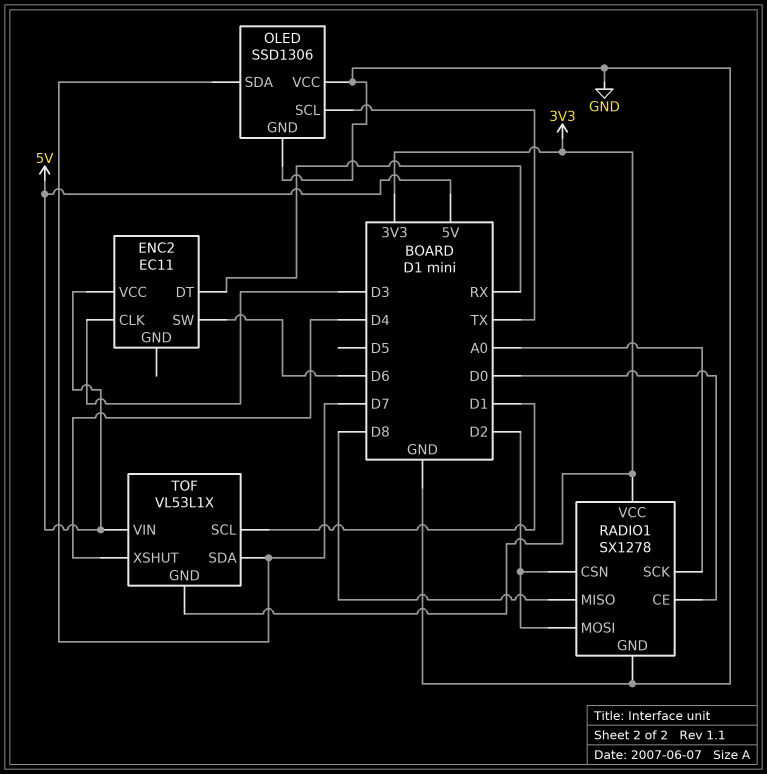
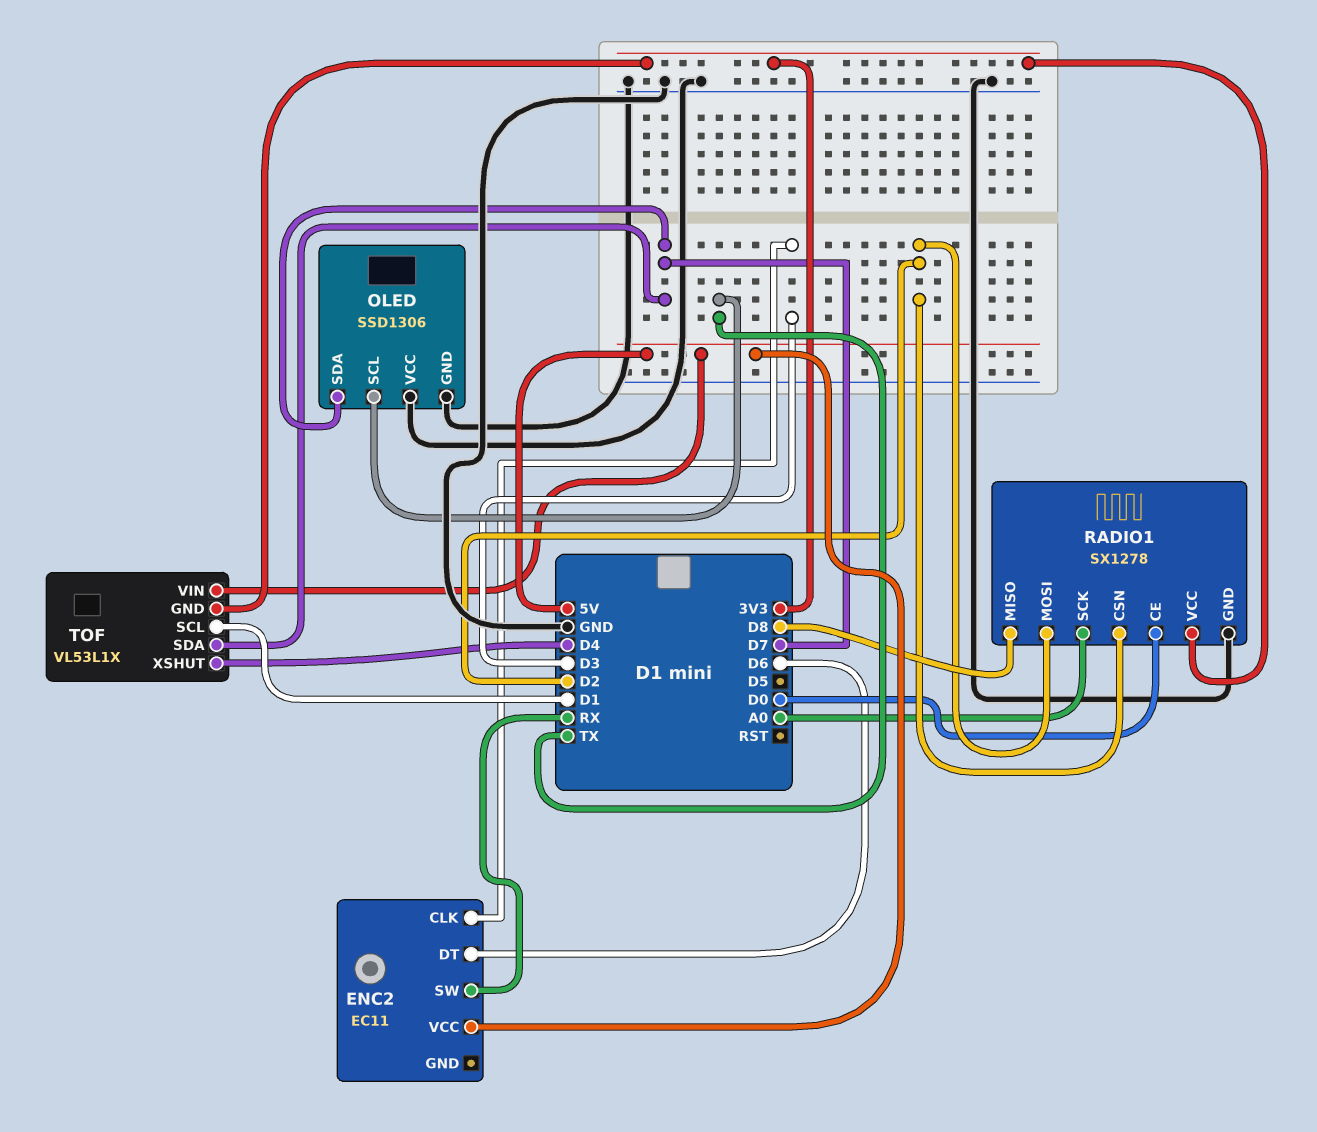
ENC2 pin DT: RX -> D6
ENC2 pin SW: D6 -> RX

